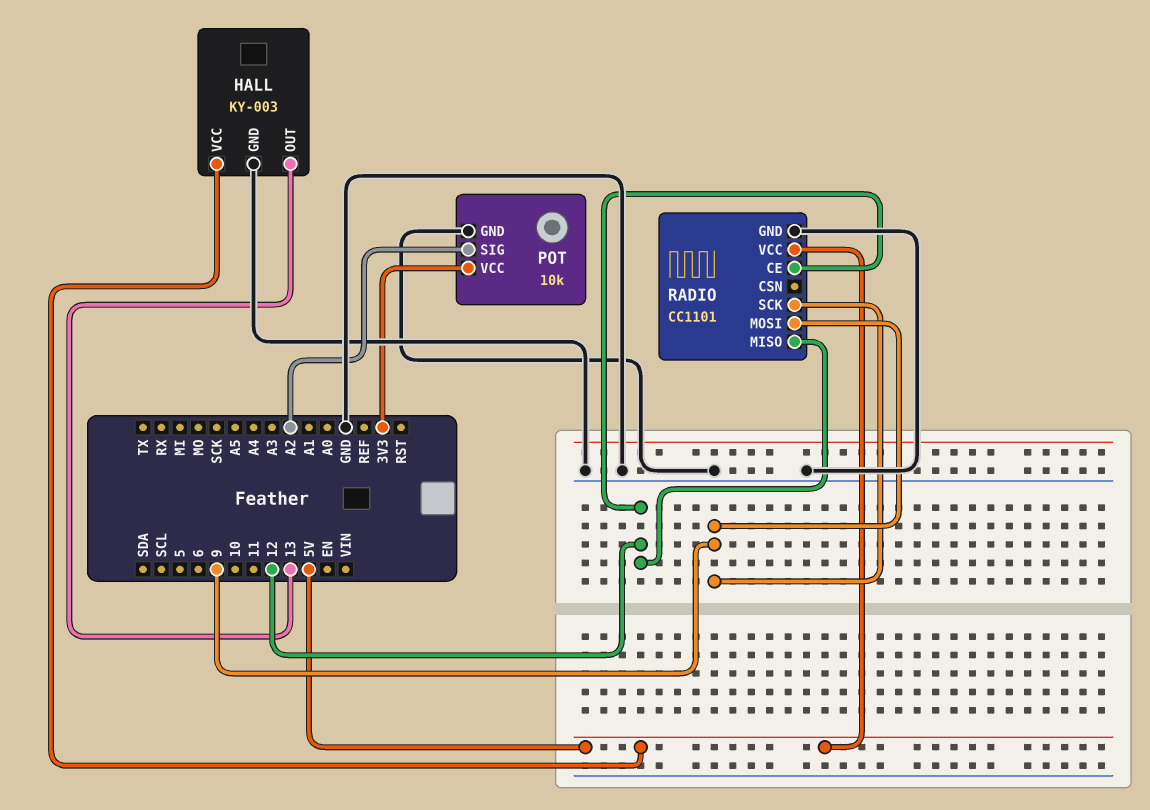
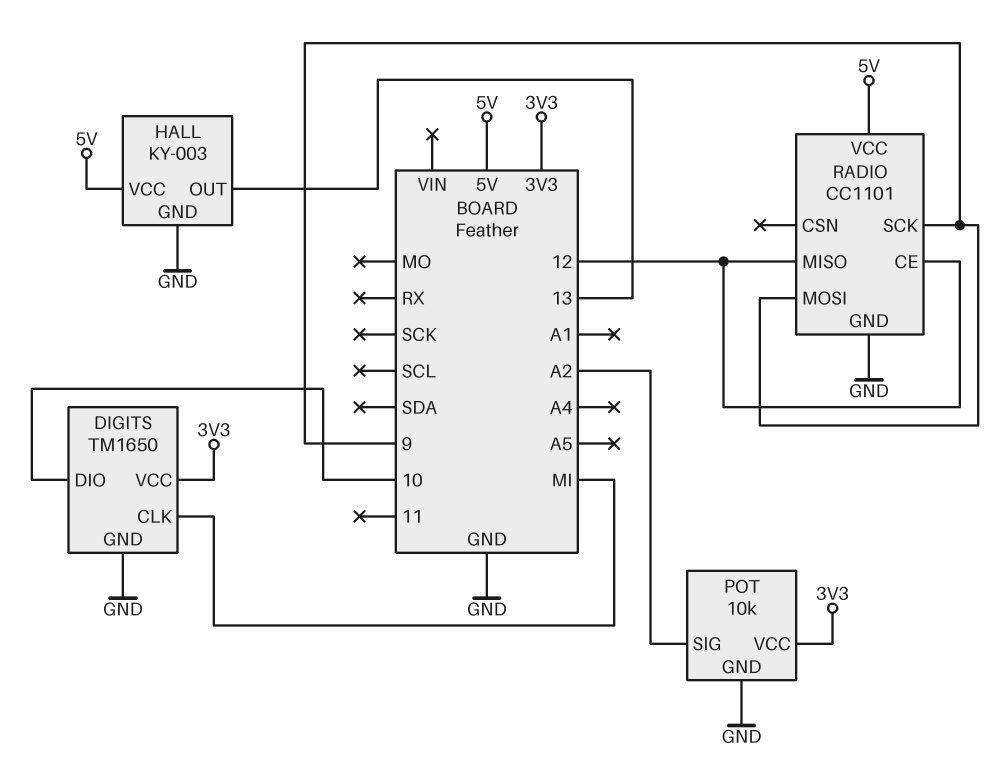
DIGITS: none -> TM1650
DIGITS pin CLK: none -> MI
DIGITS pin DIO: none -> 10
DIGITS pin GND: none -> GND
DIGITS pin VCC: none -> 3V3

